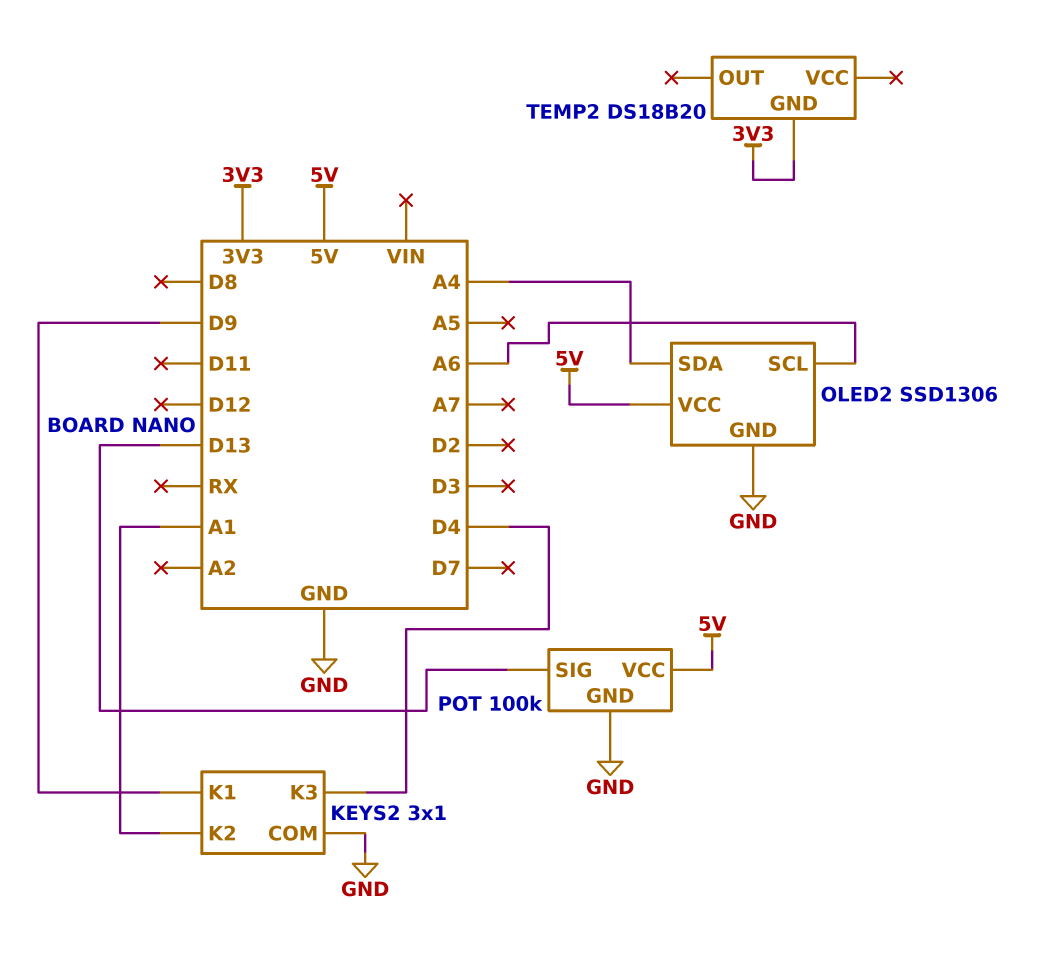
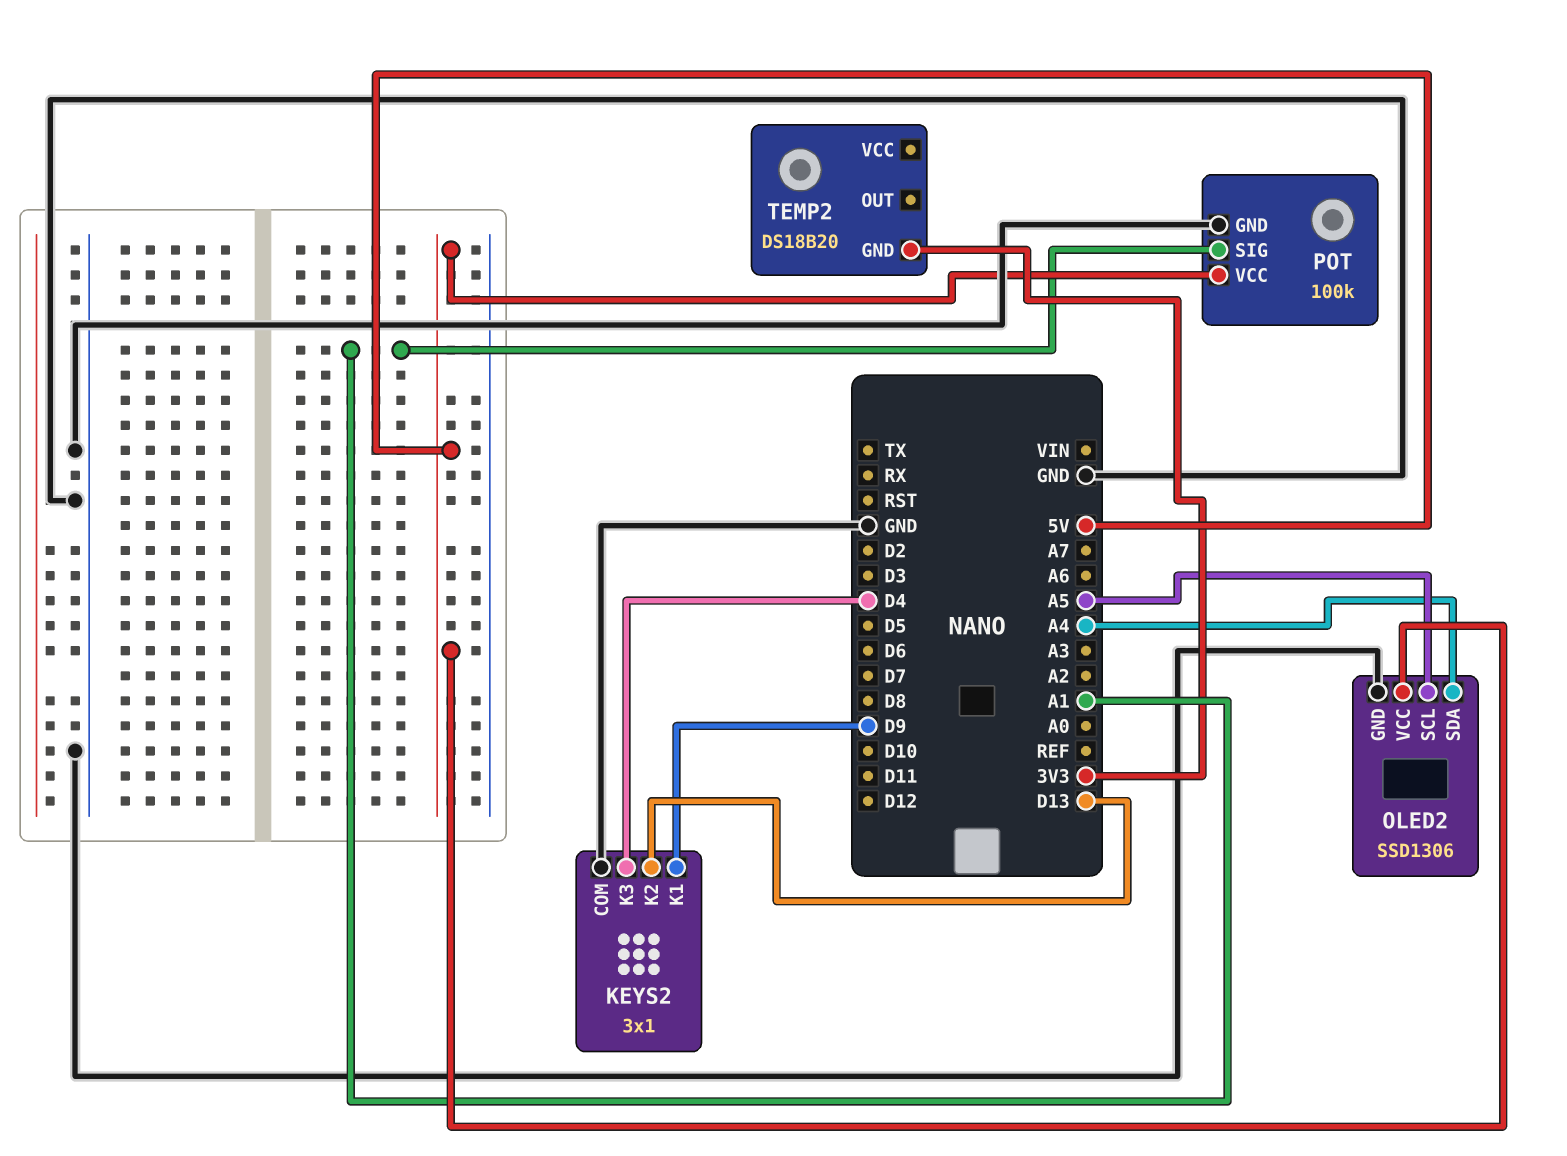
KEYS2 pin K2: A1 -> D13
OLED2 pin SCL: A6 -> A5
POT pin SIG: D13 -> A1

